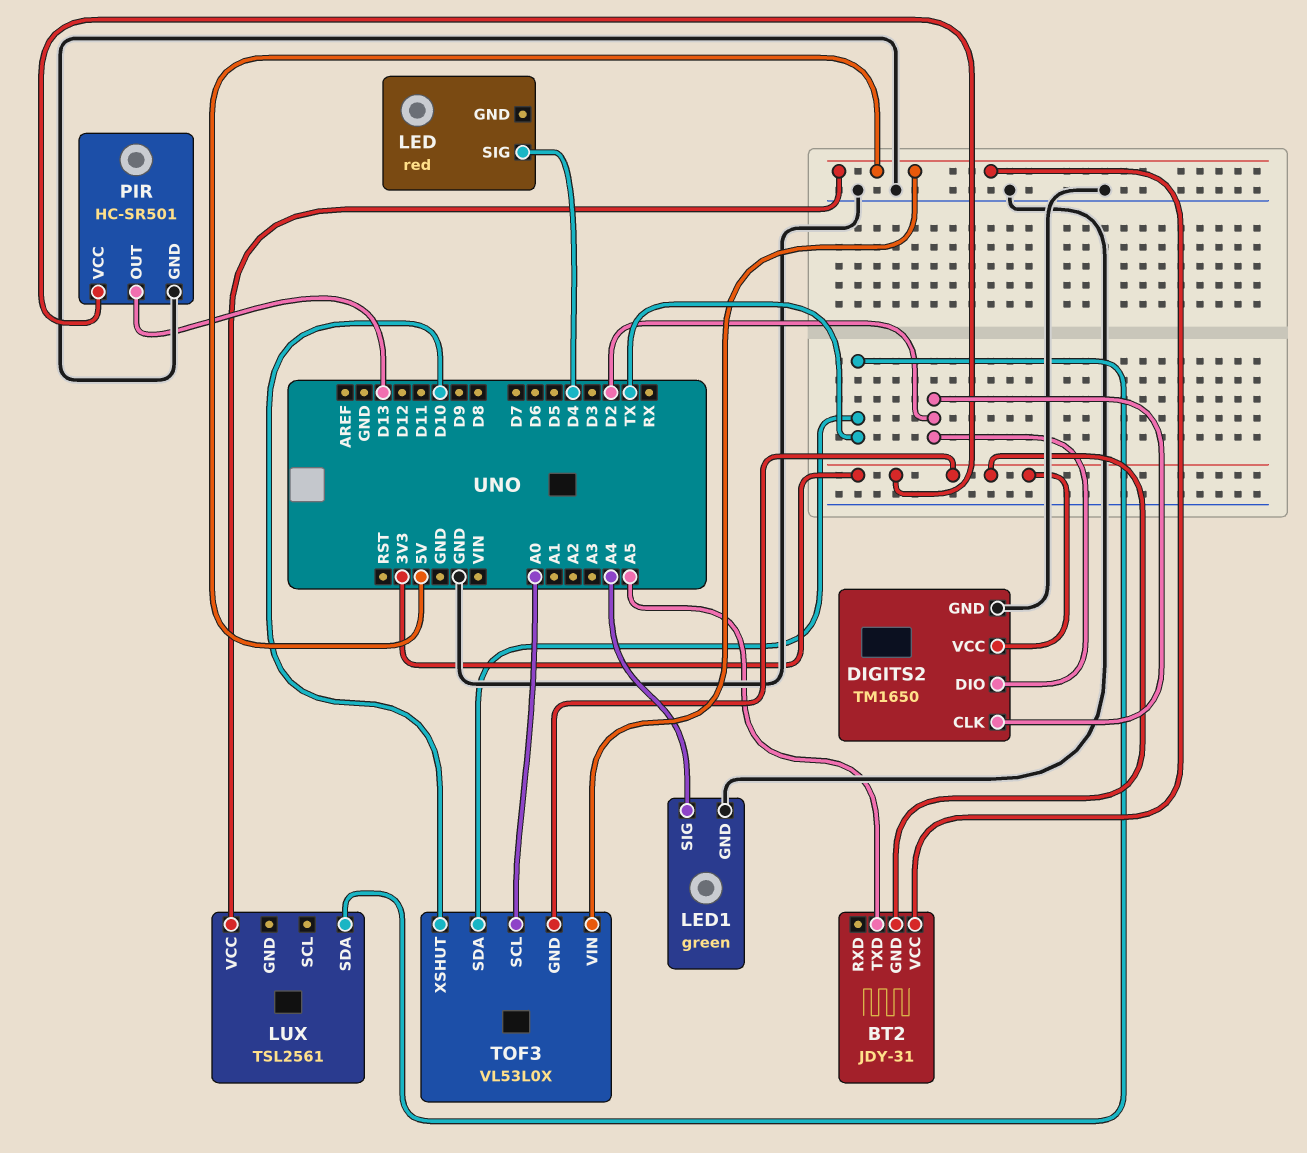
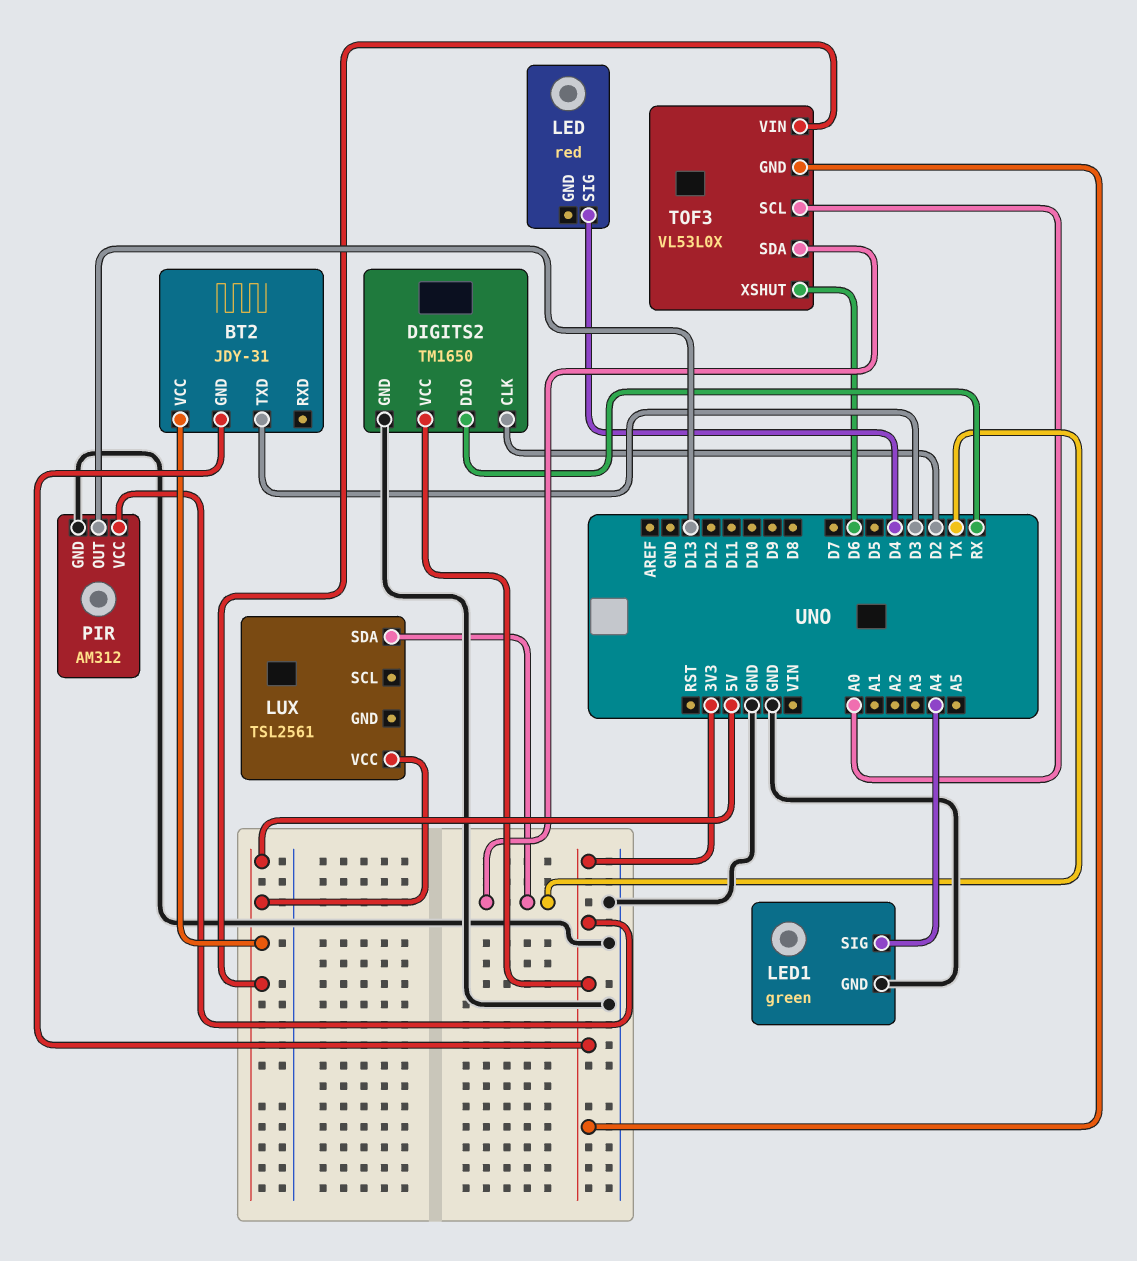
BT2 pin TXD: A5 -> D3
DIGITS2 pin DIO: D2 -> RX
PIR: HC-SR501 -> AM312
TOF3 pin XSHUT: D10 -> D6

